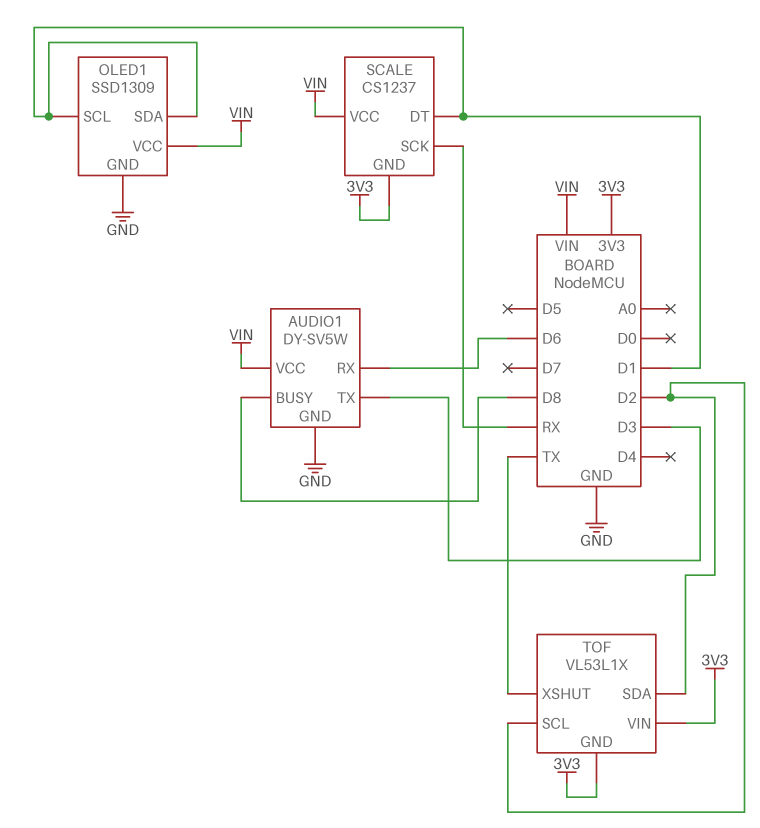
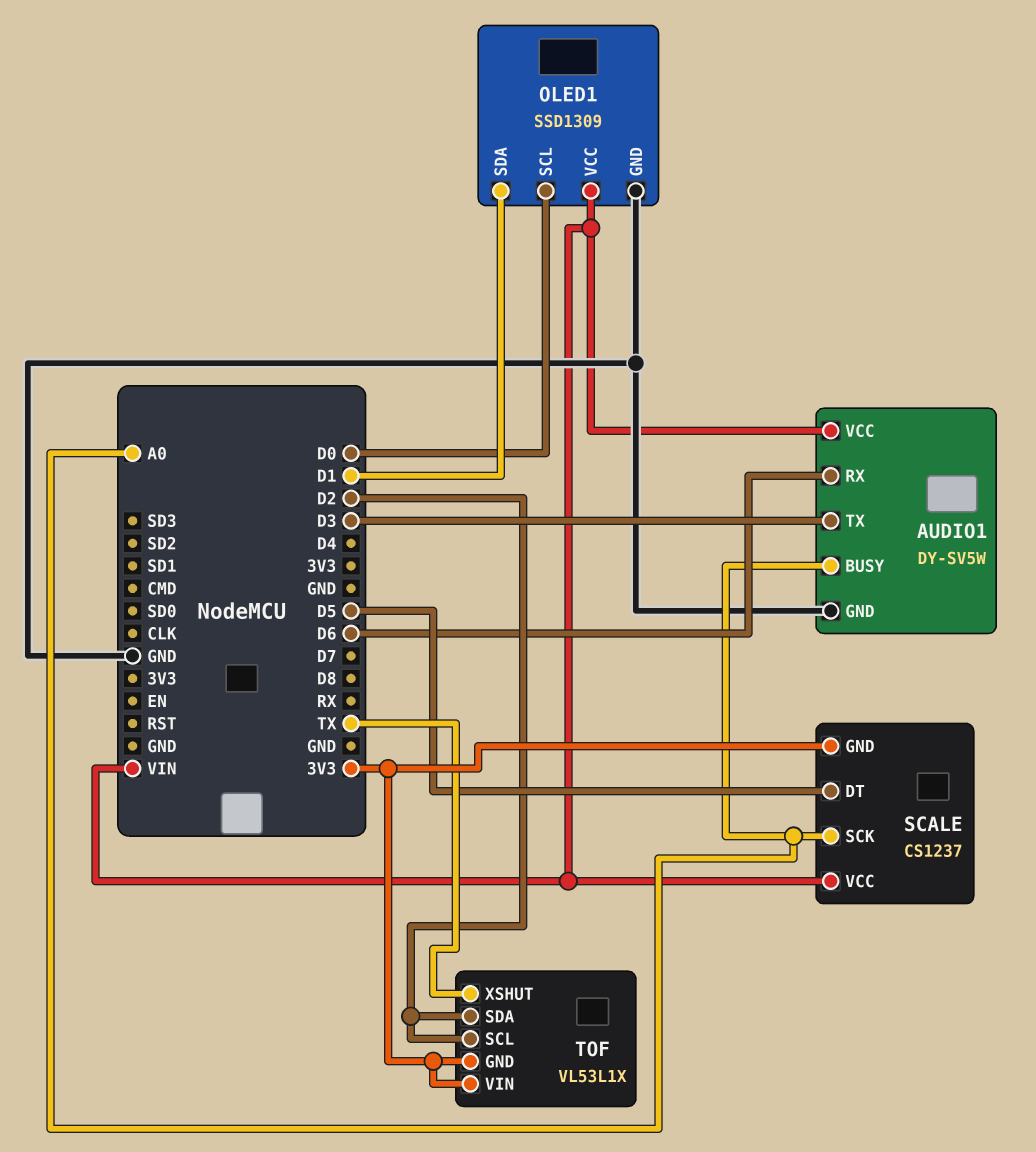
AUDIO1 pin BUSY: D8 -> A0
OLED1 pin SCL: D1 -> D0
SCALE pin DT: D1 -> D5
SCALE pin SCK: RX -> A0

